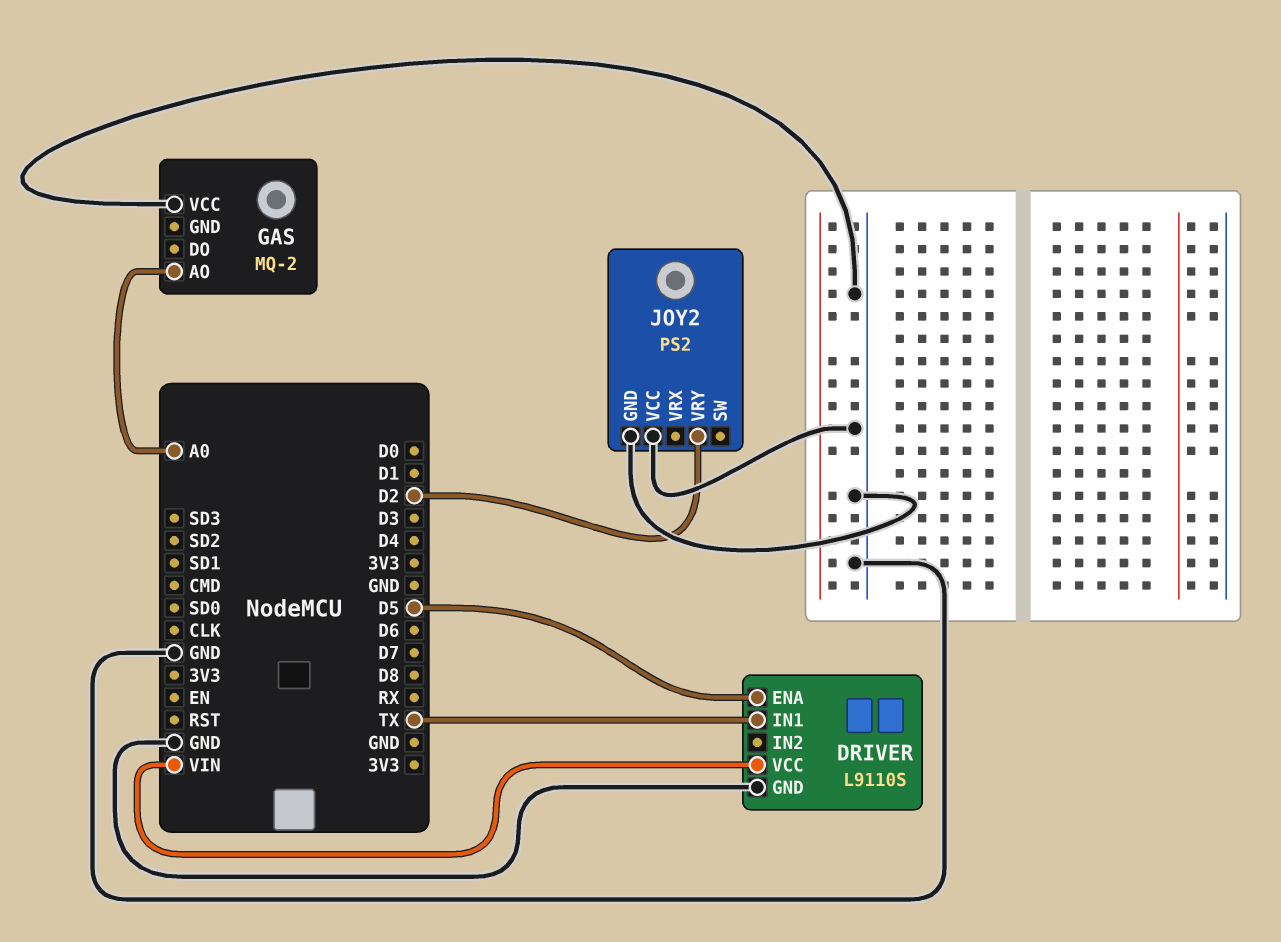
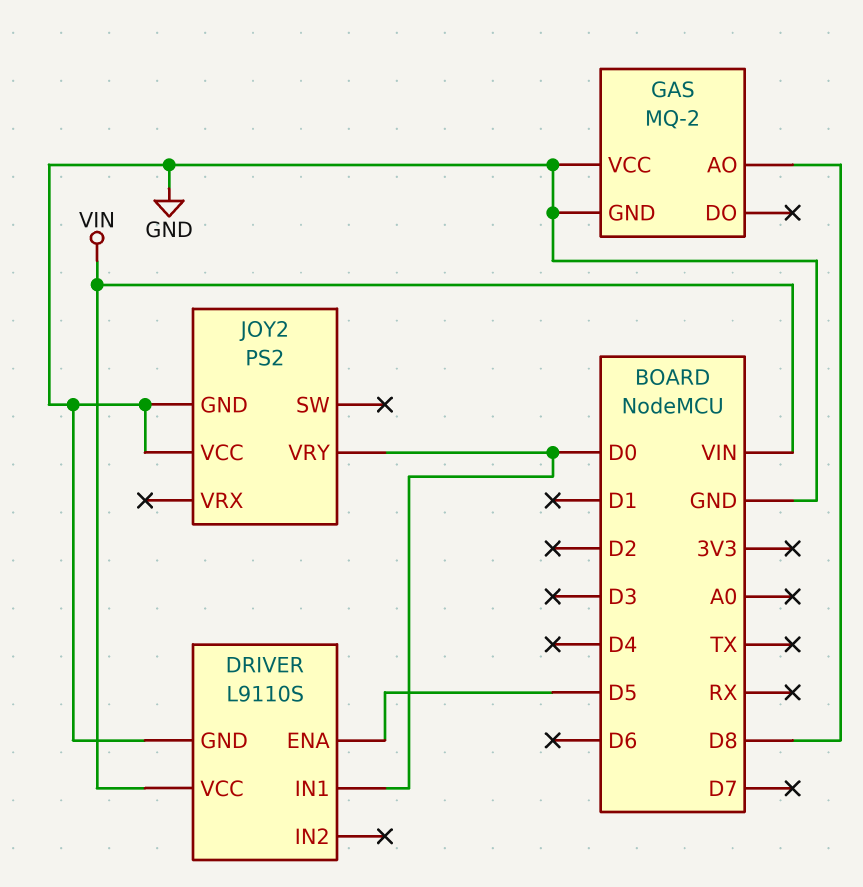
DRIVER pin IN1: TX -> D0
GAS pin AO: A0 -> D8
GAS pin GND: none -> GND
JOY2 pin VRY: D2 -> D0

